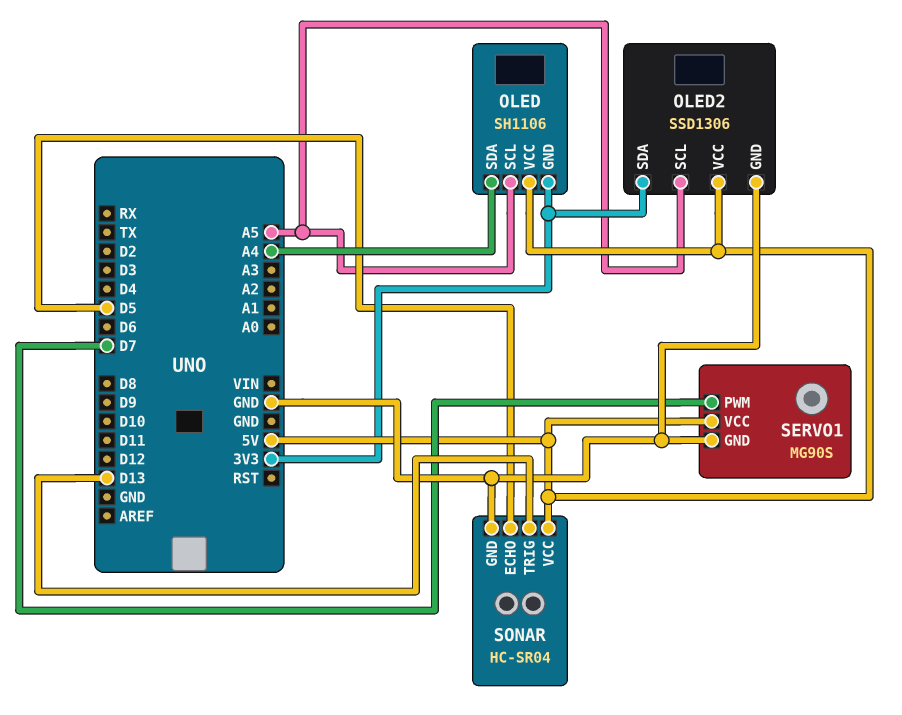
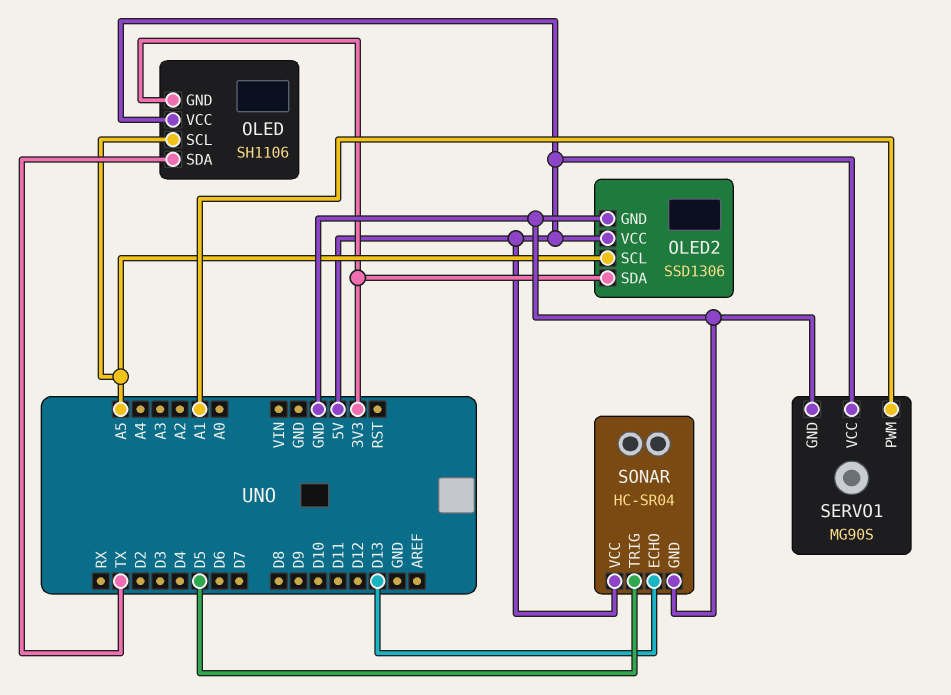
OLED pin SDA: A4 -> TX
SERVO1 pin PWM: D7 -> A1
SONAR pin ECHO: D5 -> D13
SONAR pin TRIG: D13 -> D5

